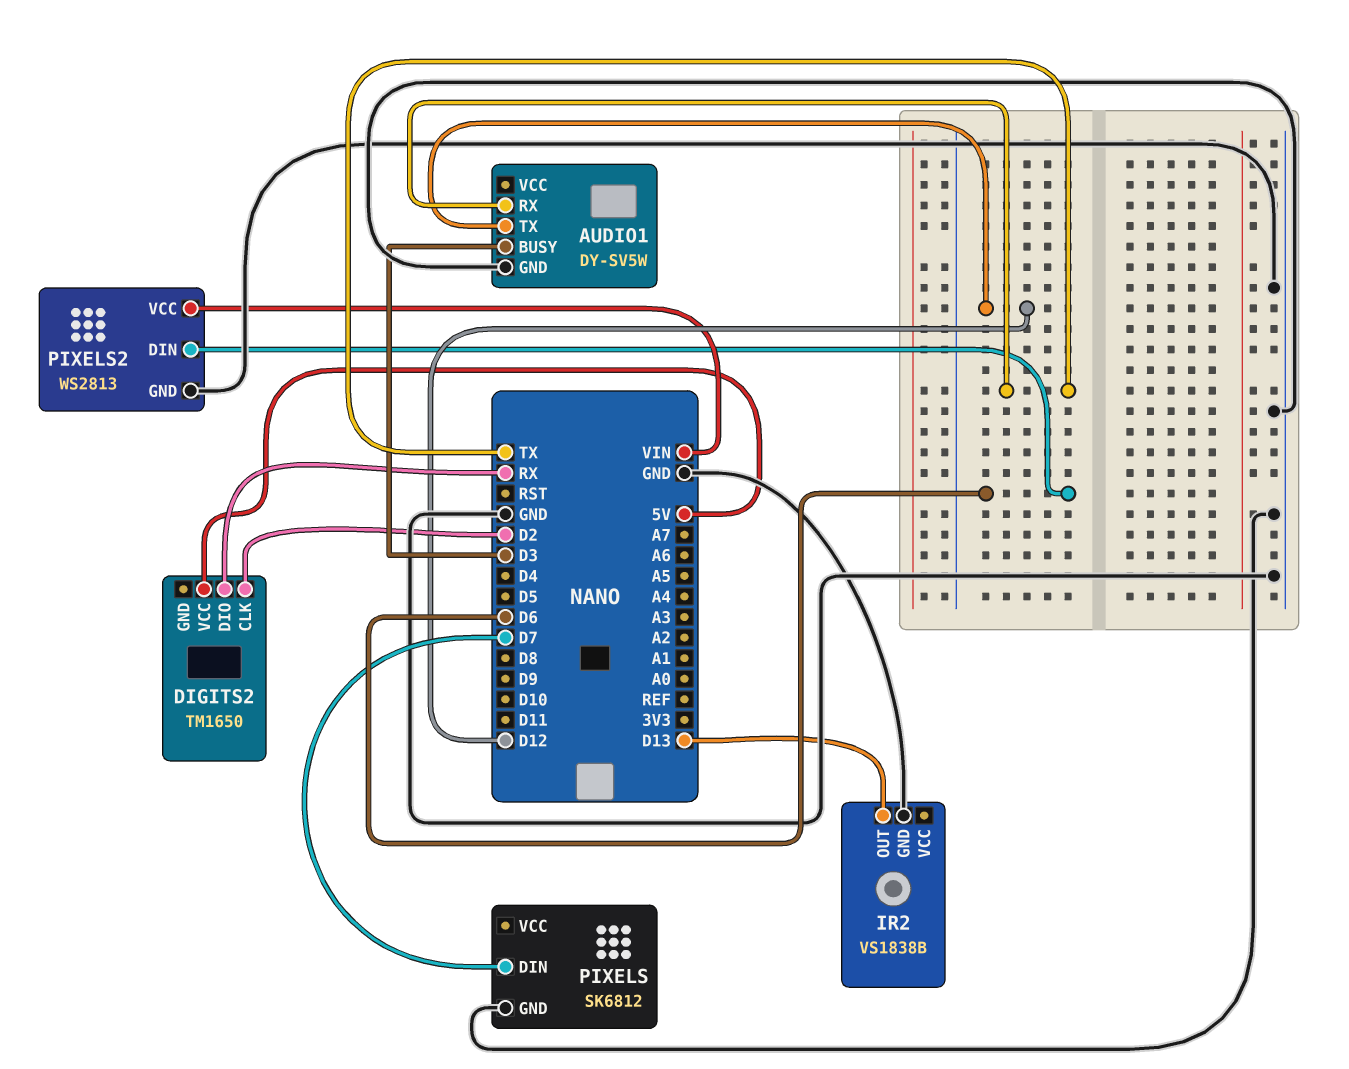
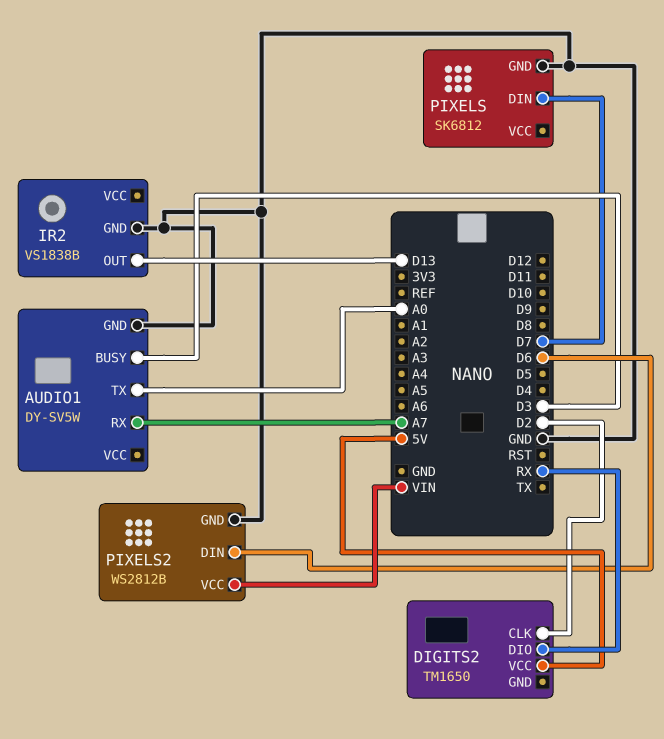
AUDIO1 pin RX: TX -> A7
AUDIO1 pin TX: D12 -> A0
PIXELS2: WS2813 -> WS2812B

